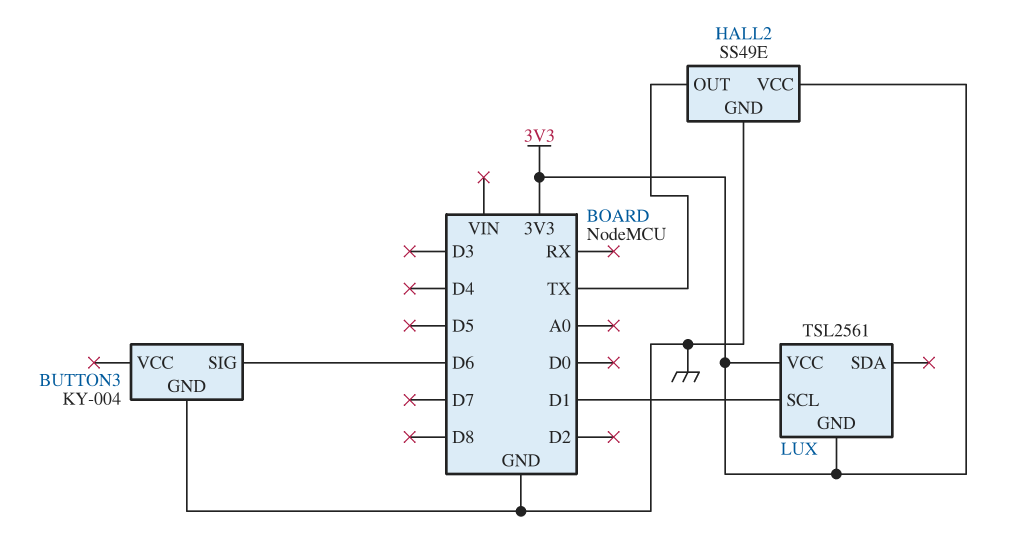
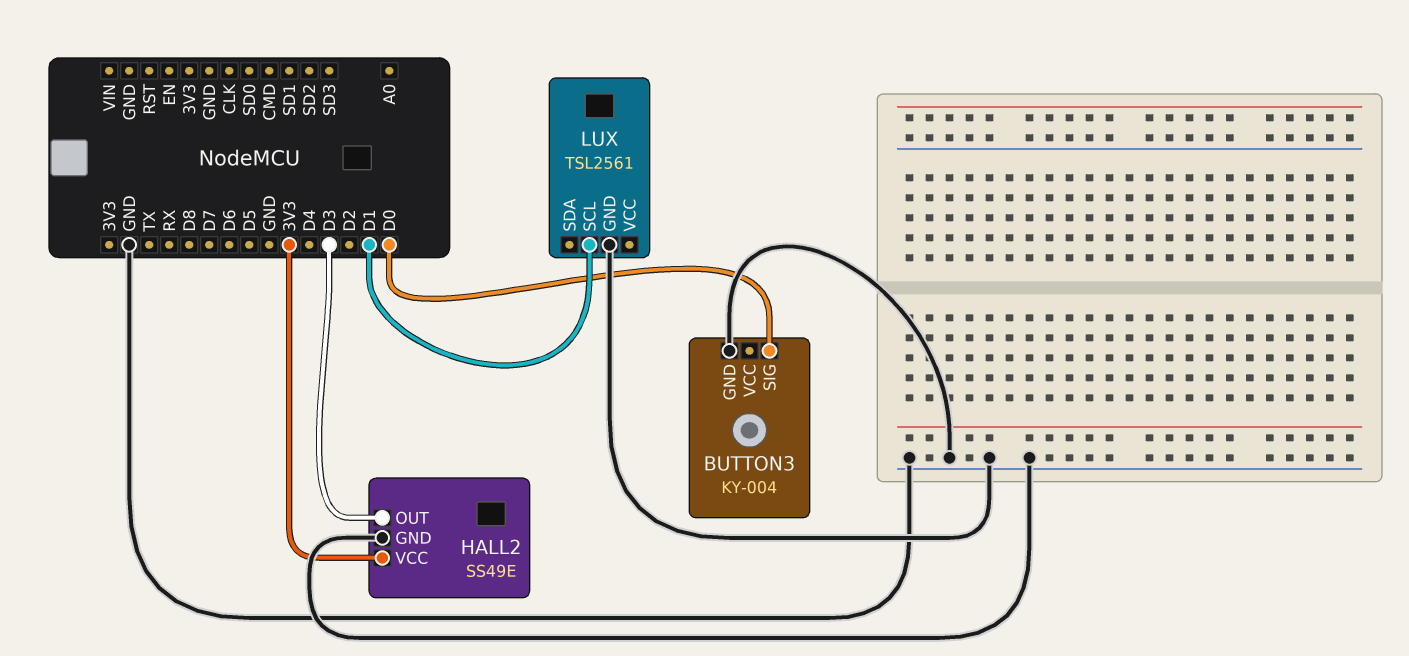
BUTTON3 pin SIG: D6 -> D0
HALL2 pin OUT: TX -> D3
LUX pin GND: 3V3 -> GND
LUX pin VCC: 3V3 -> none

